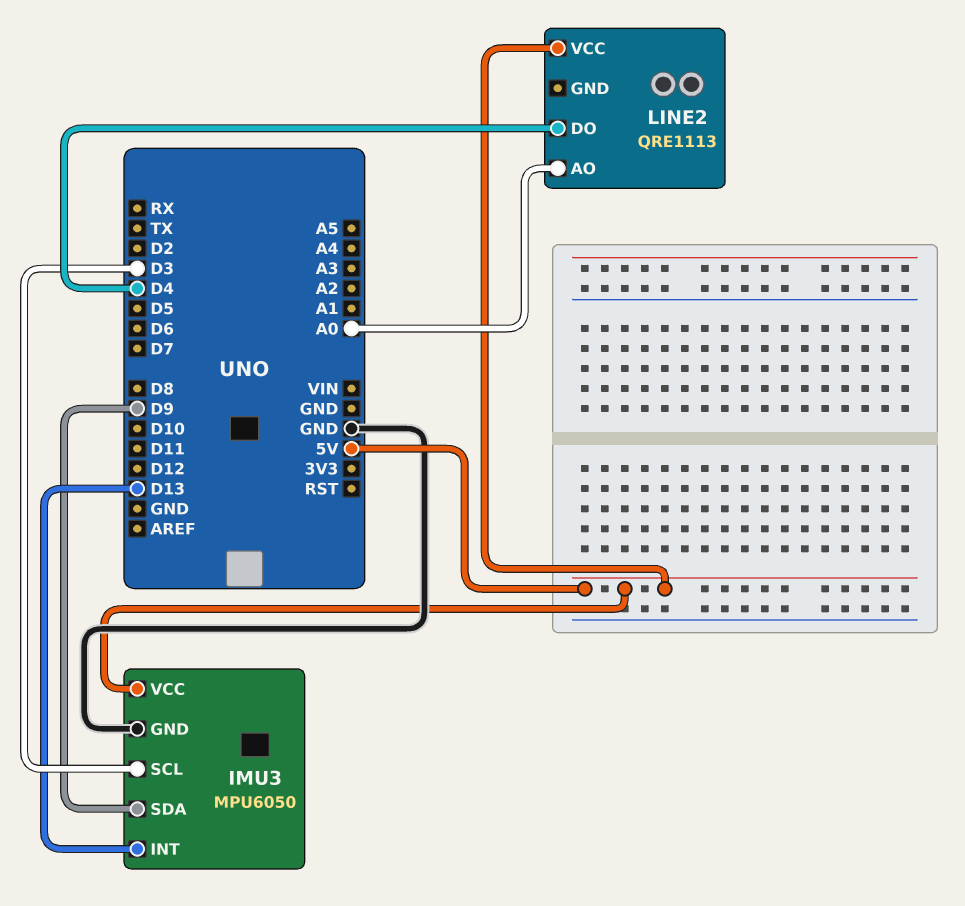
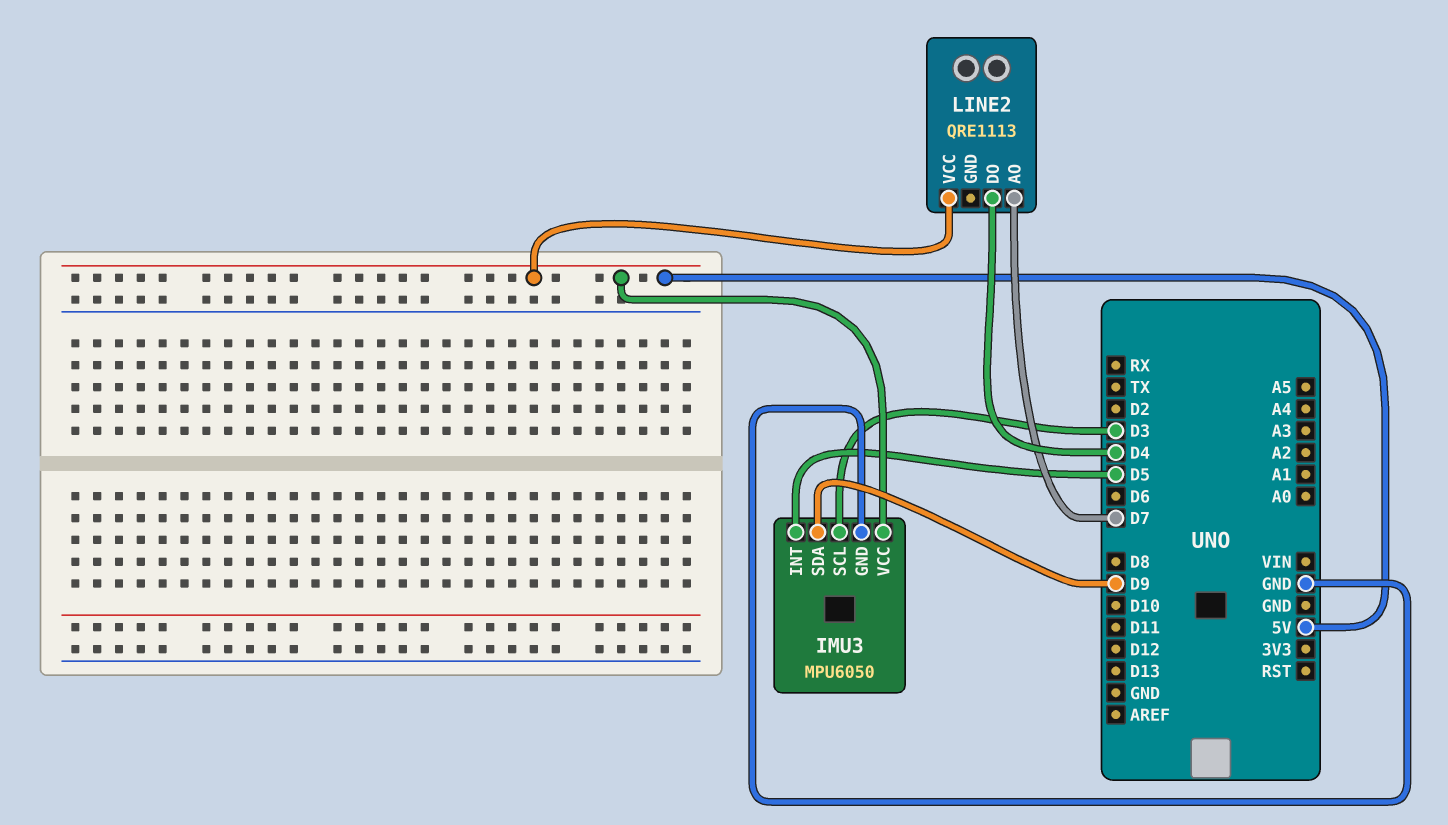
IMU3 pin INT: D13 -> D5
LINE2 pin AO: A0 -> D7

